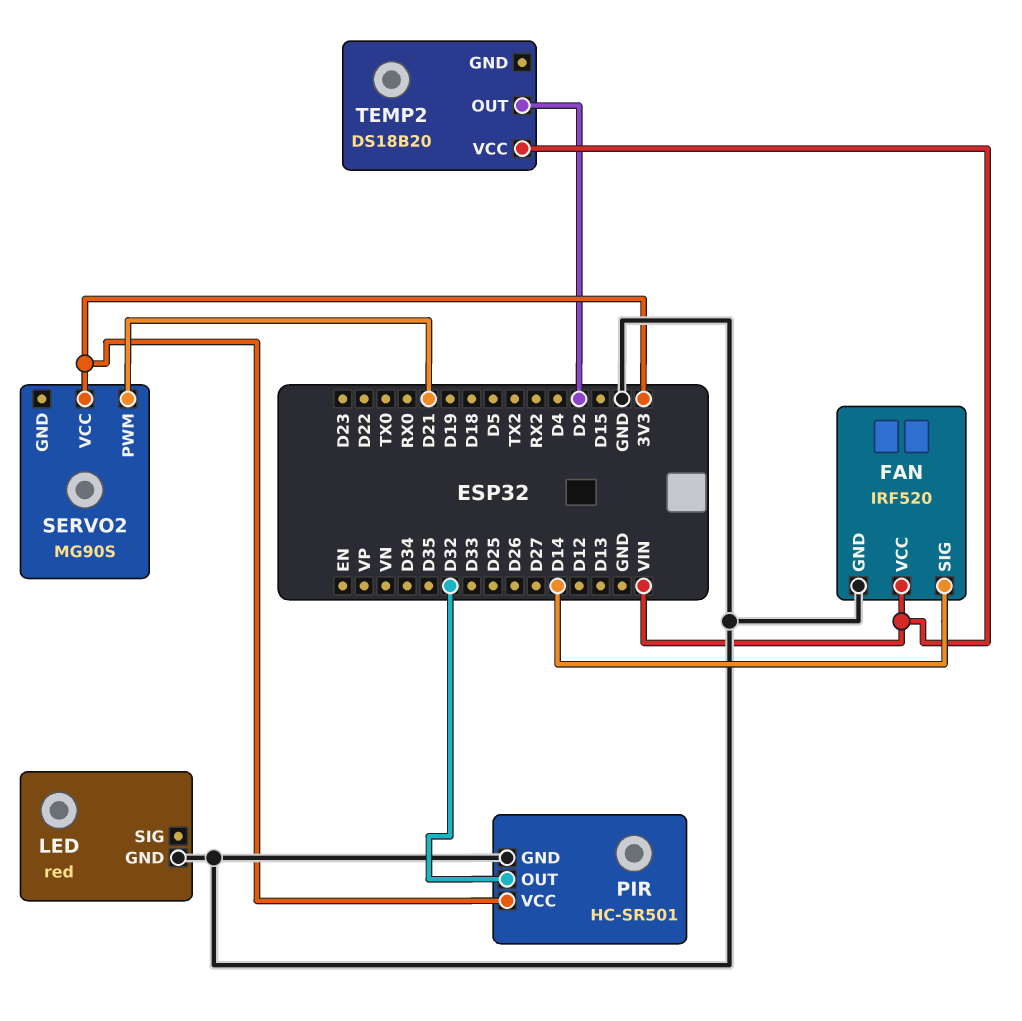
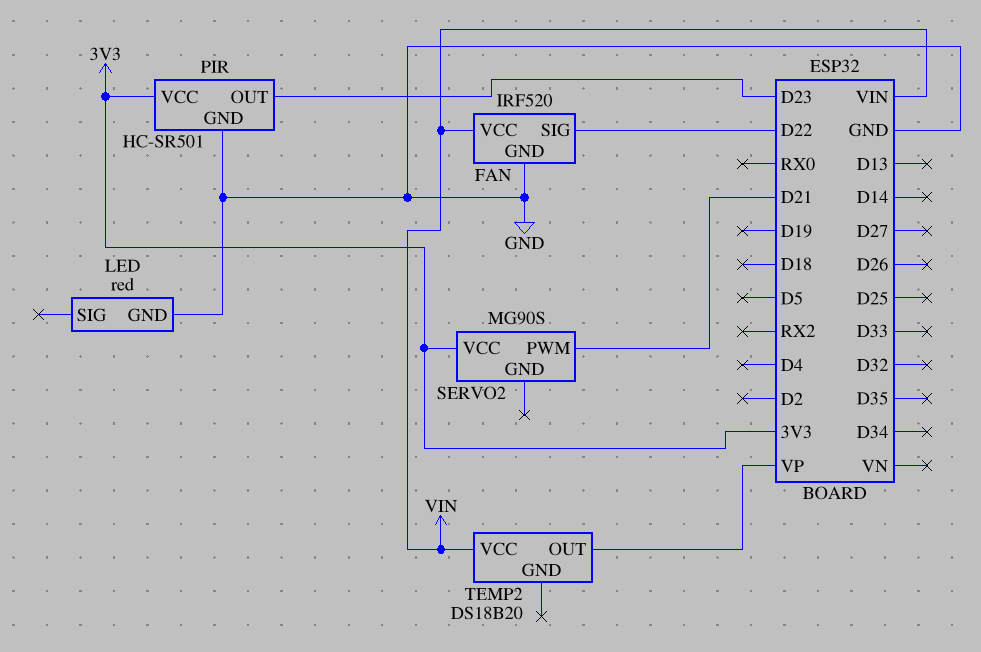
FAN pin SIG: D14 -> D22
PIR pin OUT: D32 -> D23
TEMP2 pin OUT: D2 -> VP

